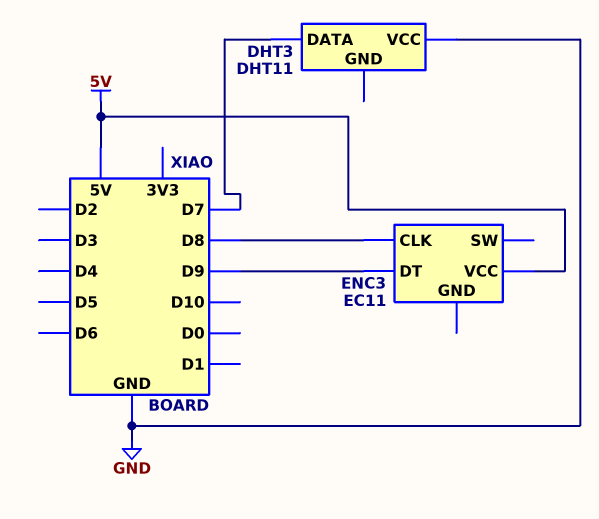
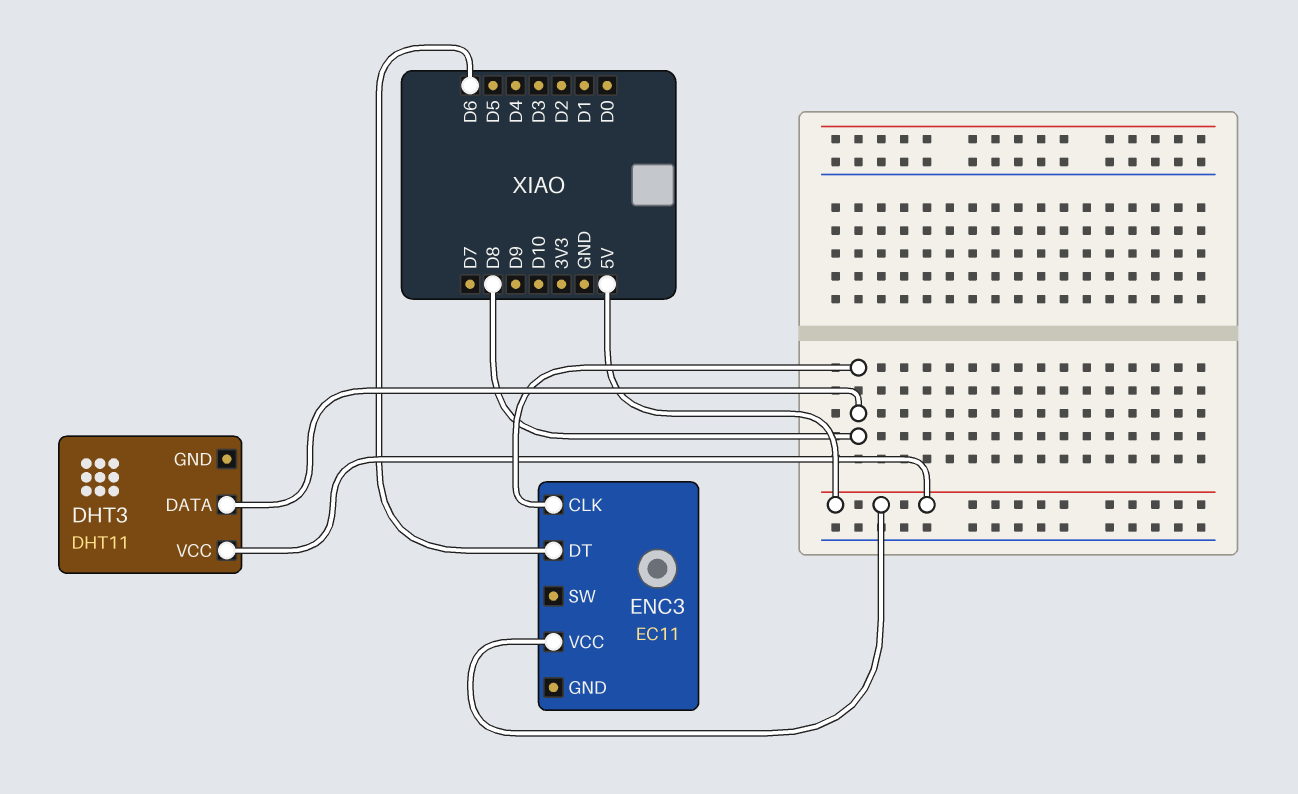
DHT3 pin DATA: D7 -> D8
DHT3 pin VCC: GND -> 5V
ENC3 pin DT: D9 -> D6

